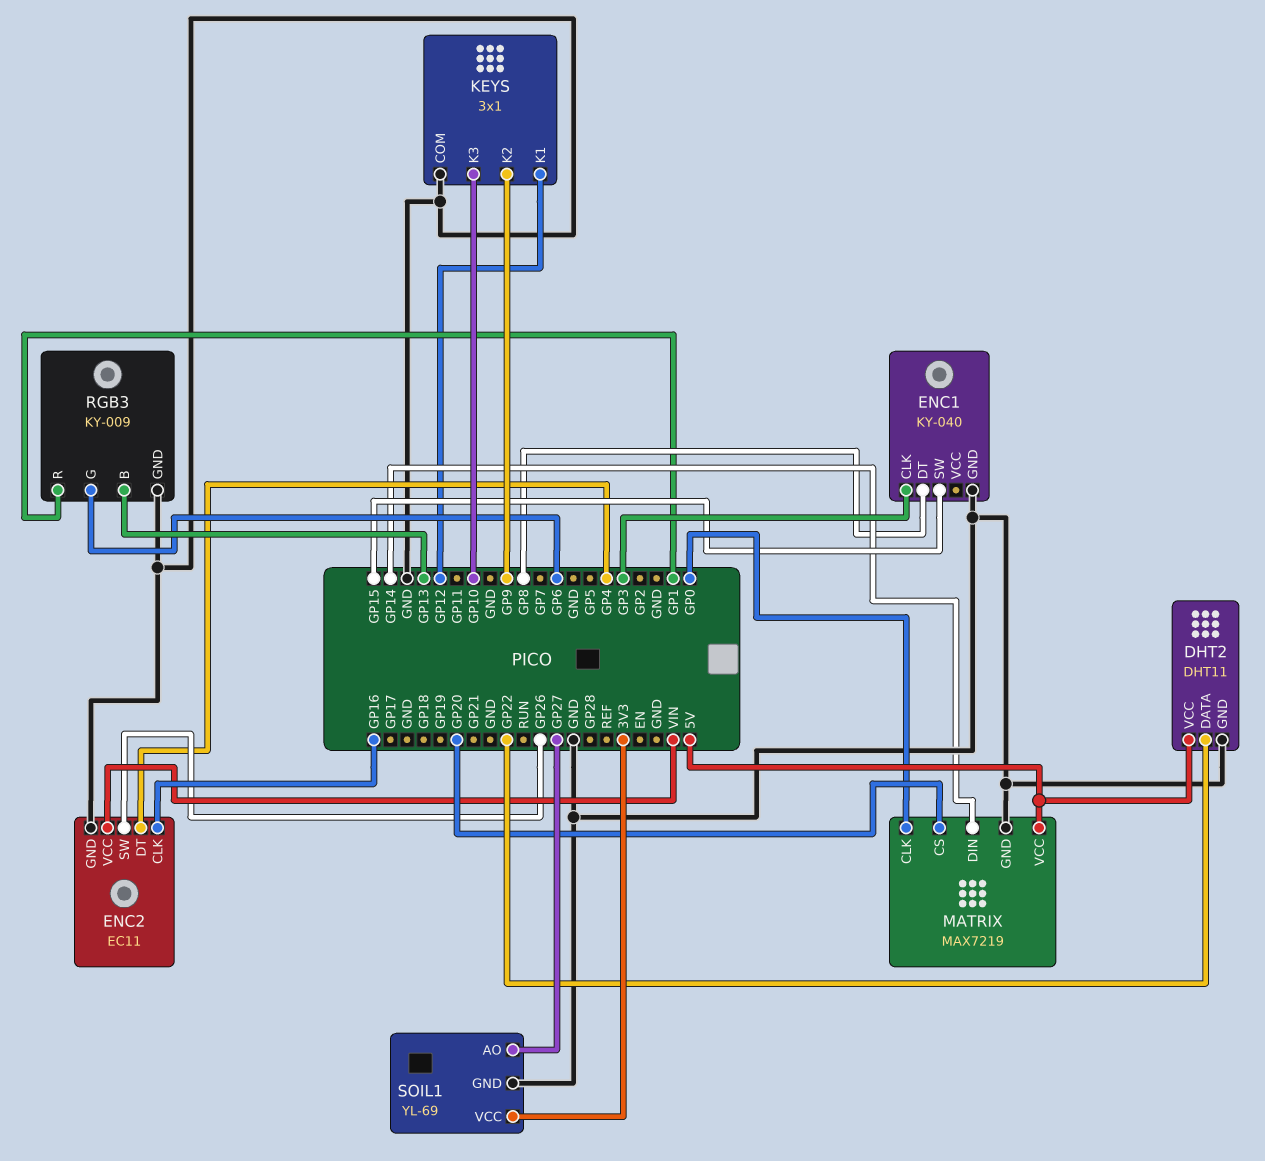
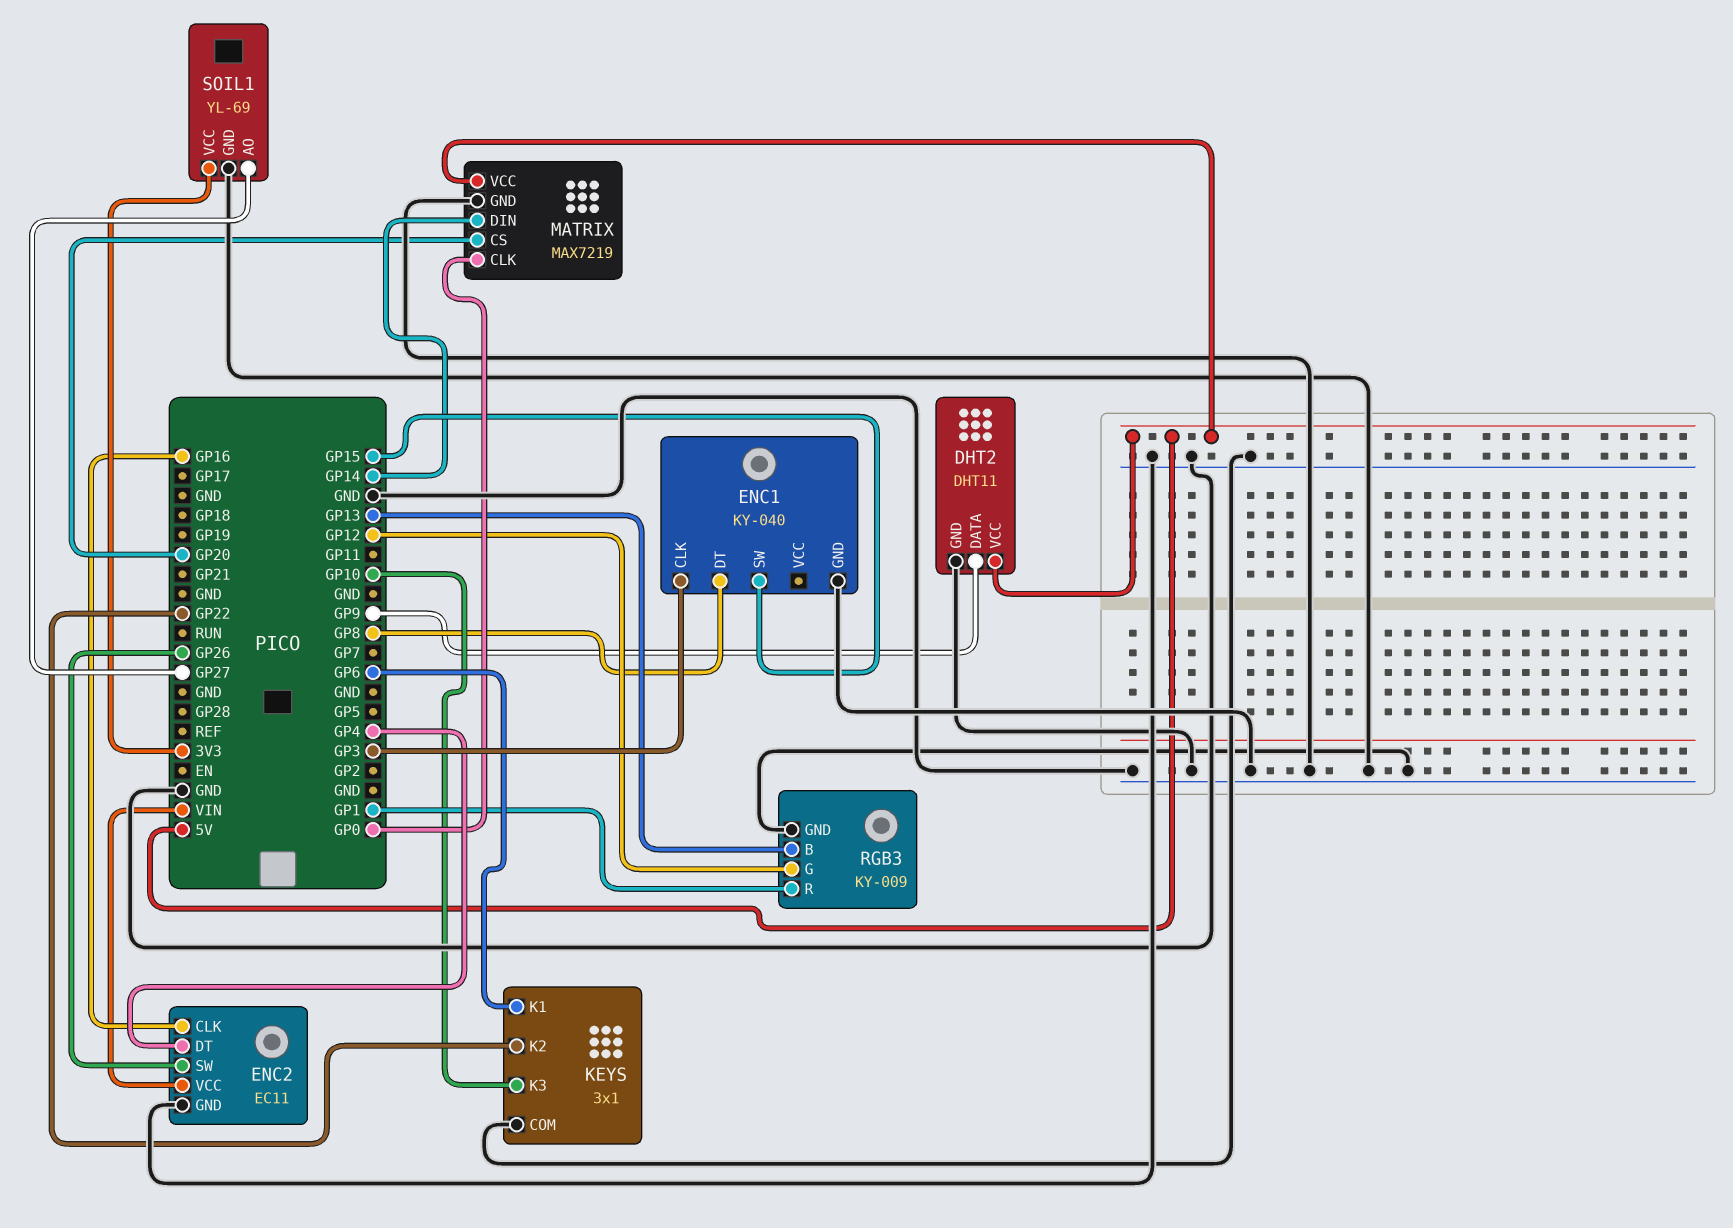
DHT2 pin DATA: GP22 -> GP9
KEYS pin K1: GP12 -> GP6
KEYS pin K2: GP9 -> GP22
RGB3 pin G: GP6 -> GP12

